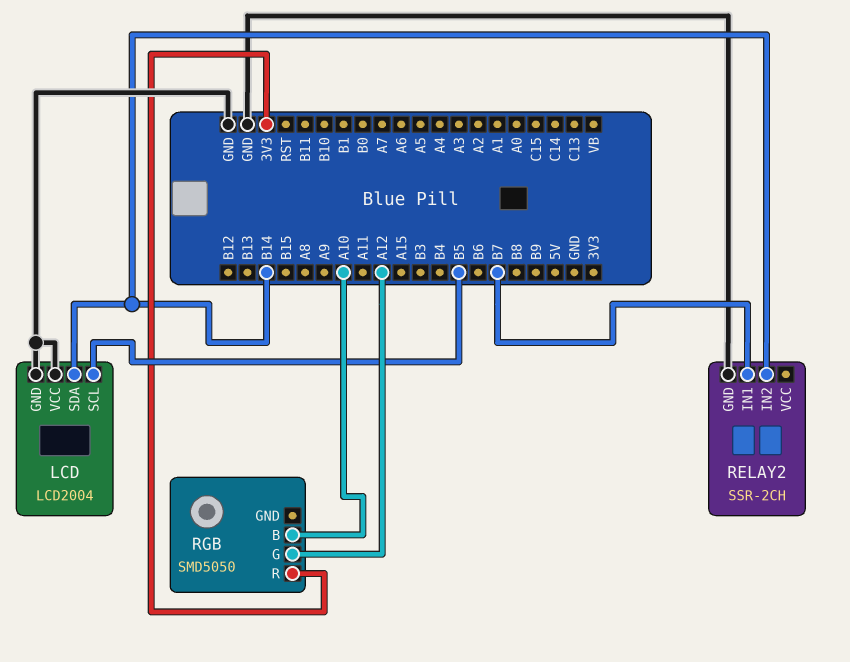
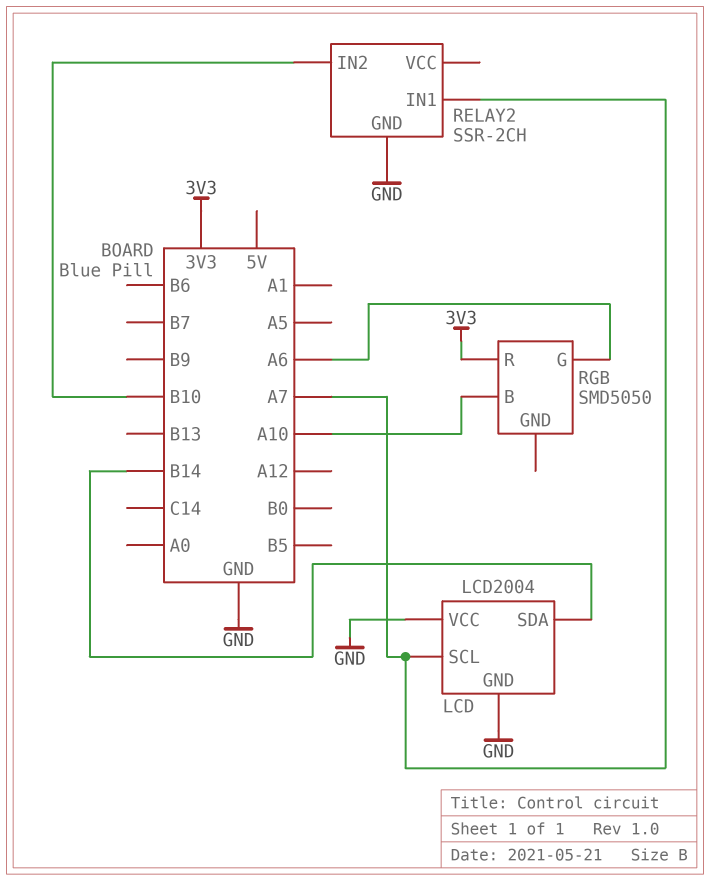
LCD pin SCL: B5 -> A7
RELAY2 pin IN1: B7 -> A7
RELAY2 pin IN2: B14 -> B10
RGB pin G: A12 -> A6

